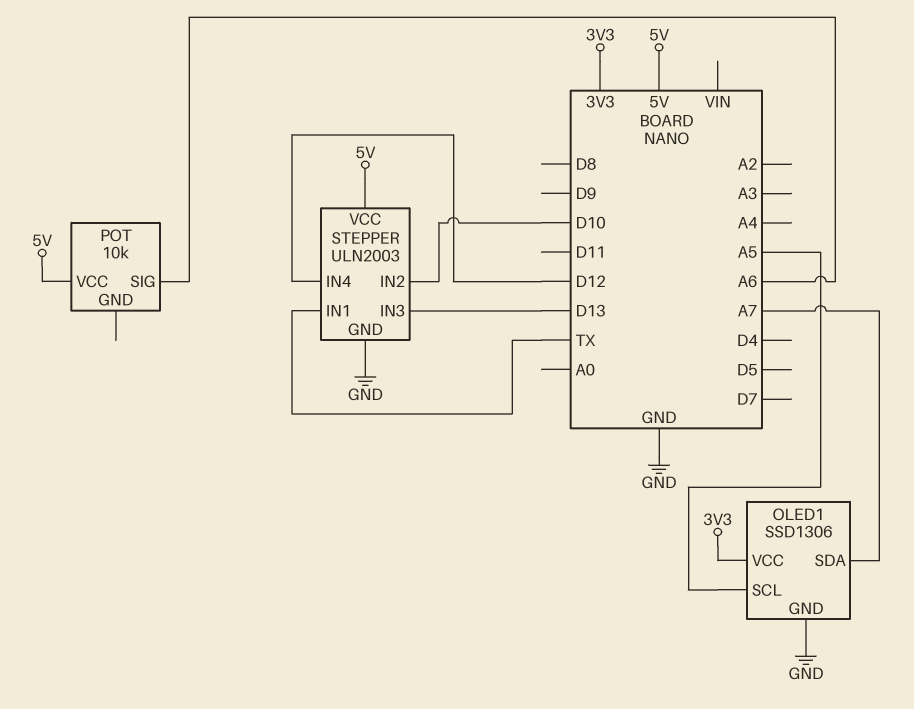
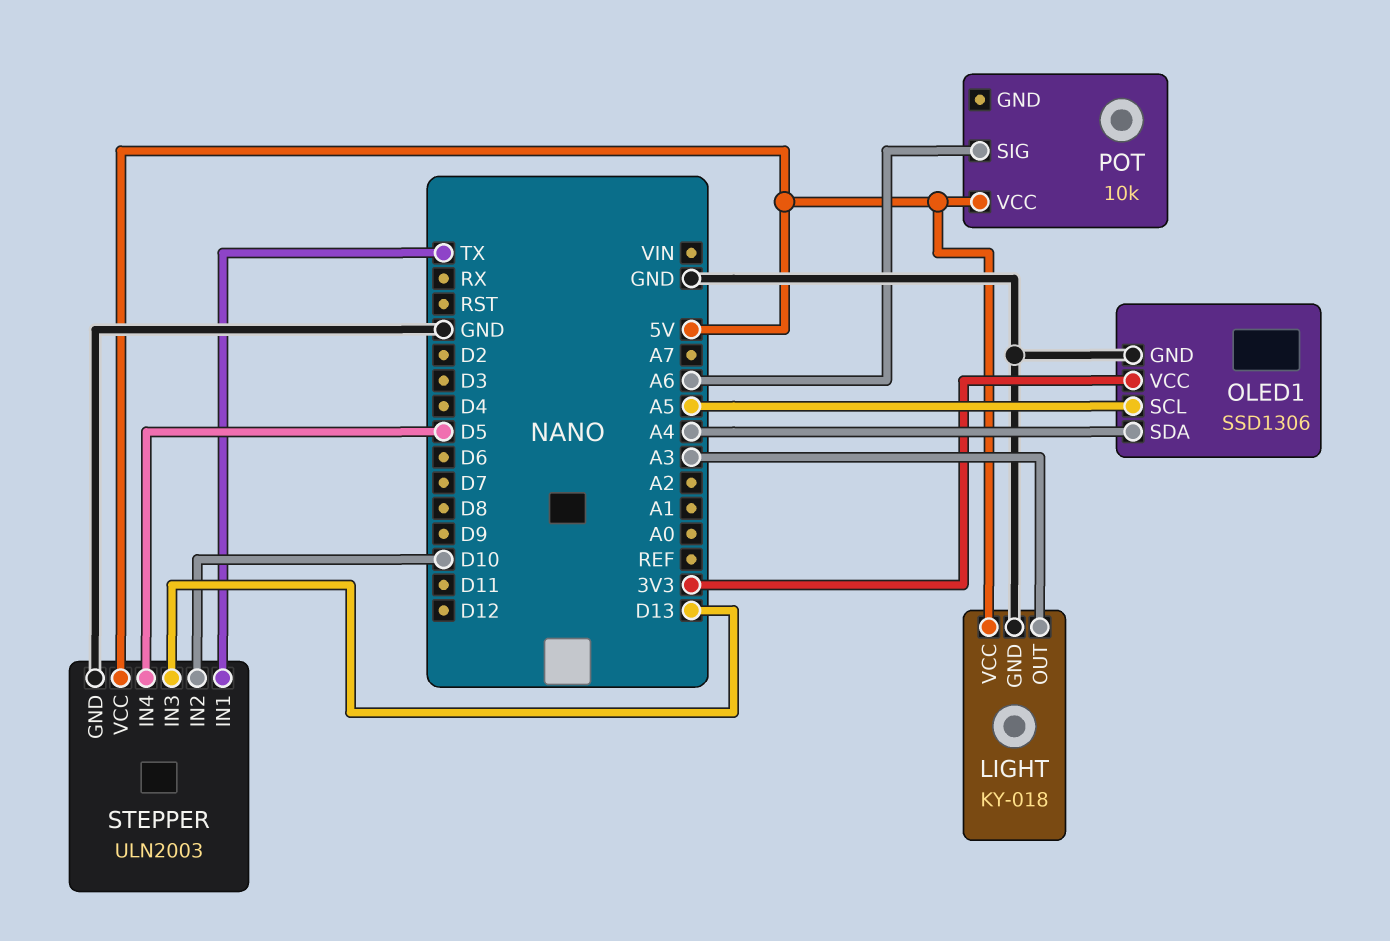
LIGHT: none -> KY-018
LIGHT pin GND: none -> GND
LIGHT pin OUT: none -> A3
LIGHT pin VCC: none -> 5V
OLED1 pin SDA: A7 -> A4
STEPPER pin IN4: D12 -> D5

